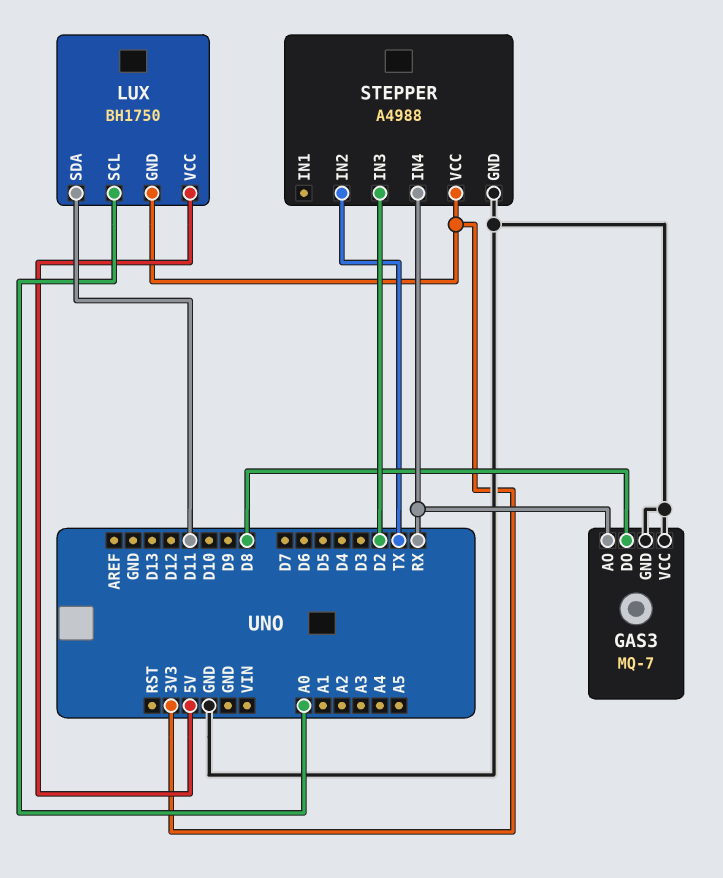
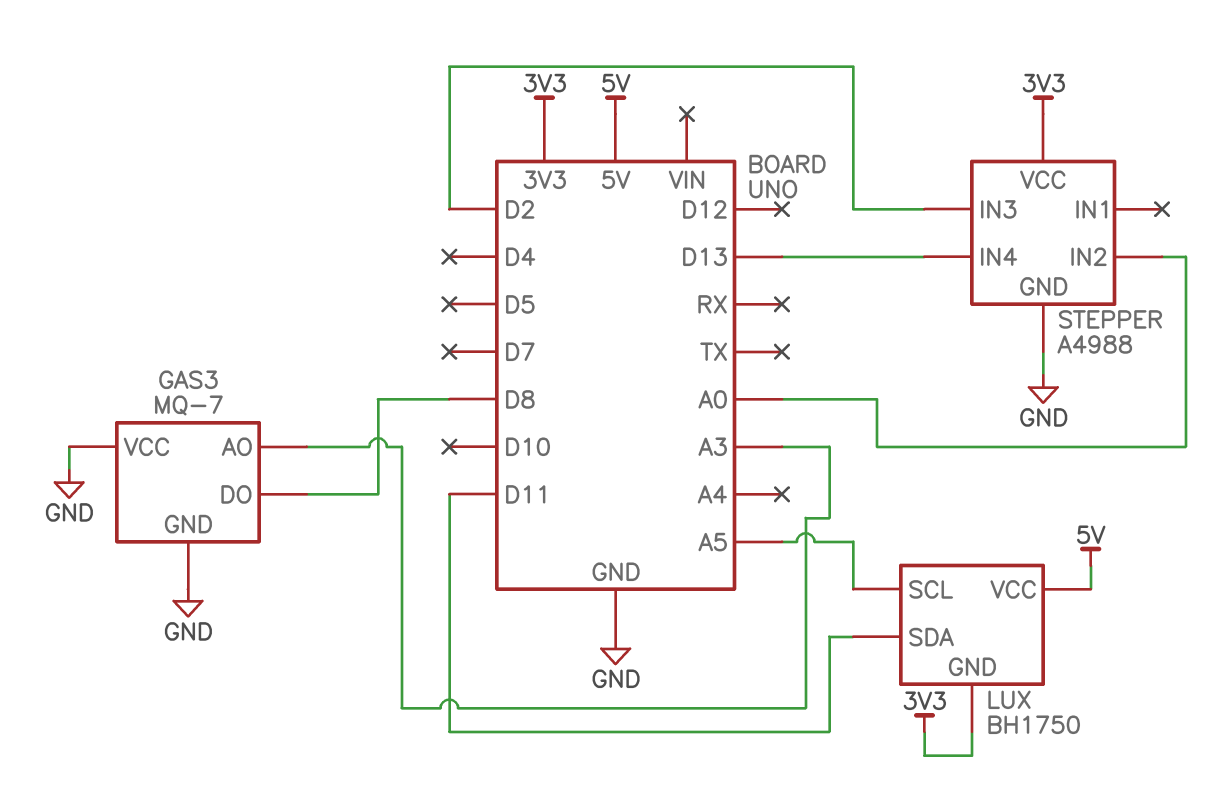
GAS3 pin AO: RX -> A3
LUX pin SCL: A0 -> A5
STEPPER pin IN2: TX -> A0
STEPPER pin IN4: RX -> D13

